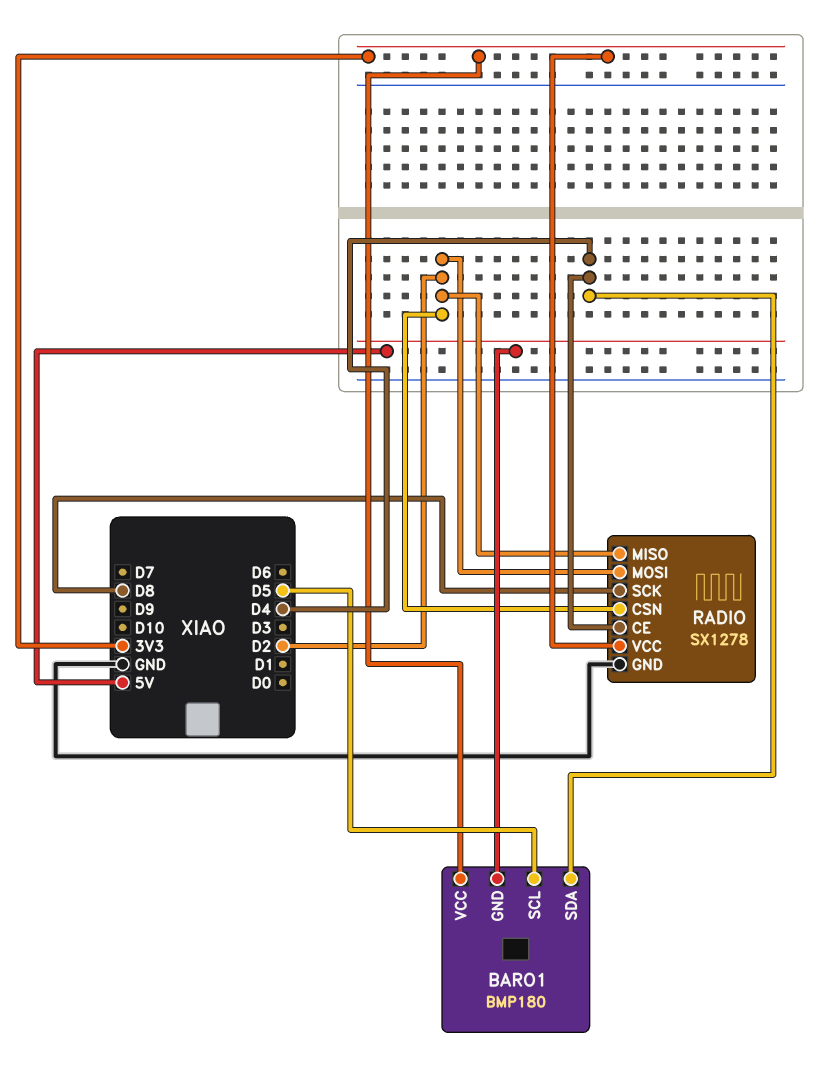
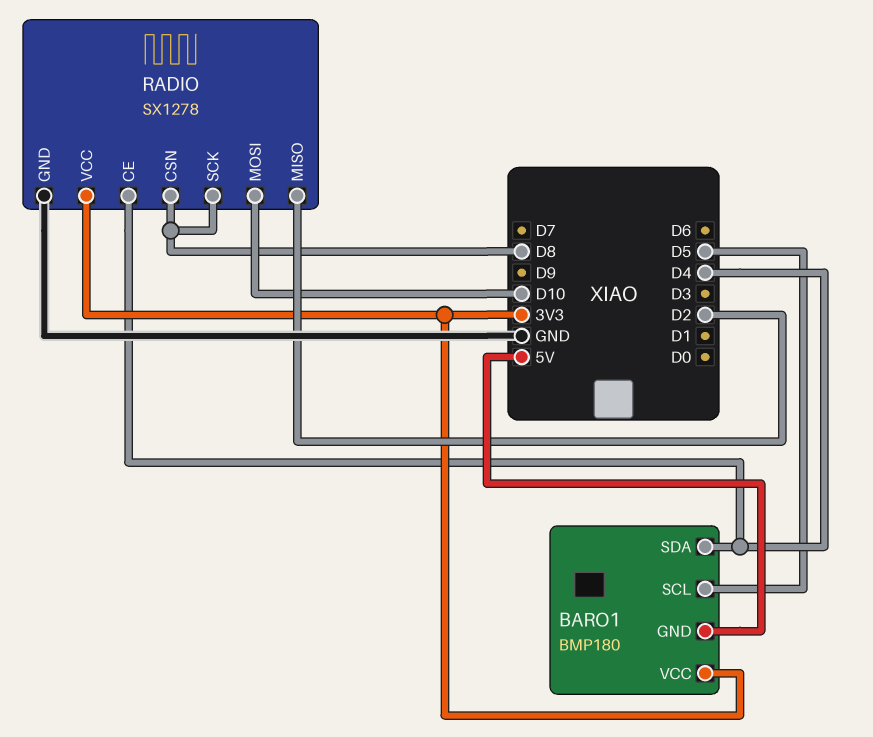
RADIO pin CSN: D2 -> D8
RADIO pin MOSI: D2 -> D10

